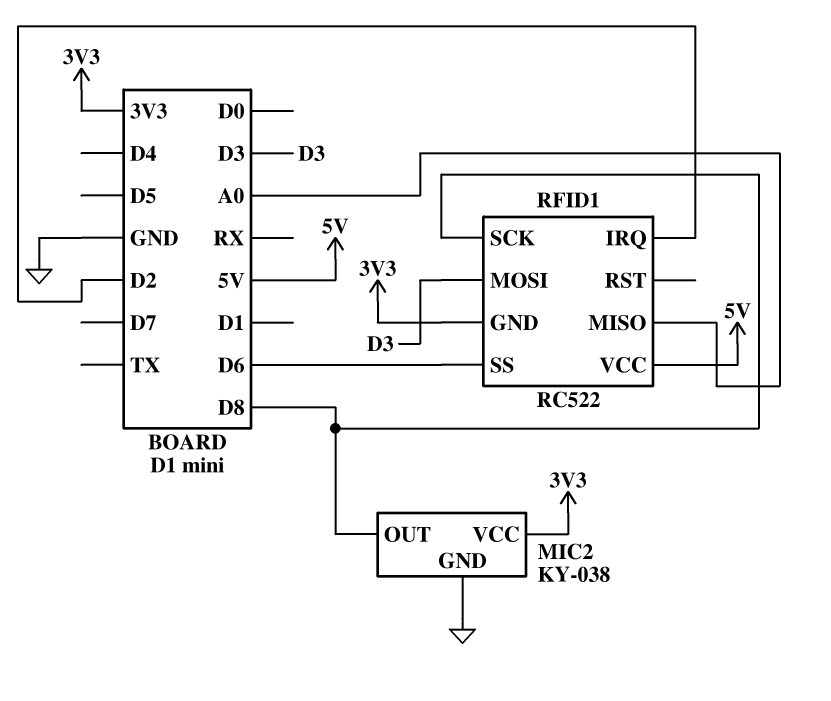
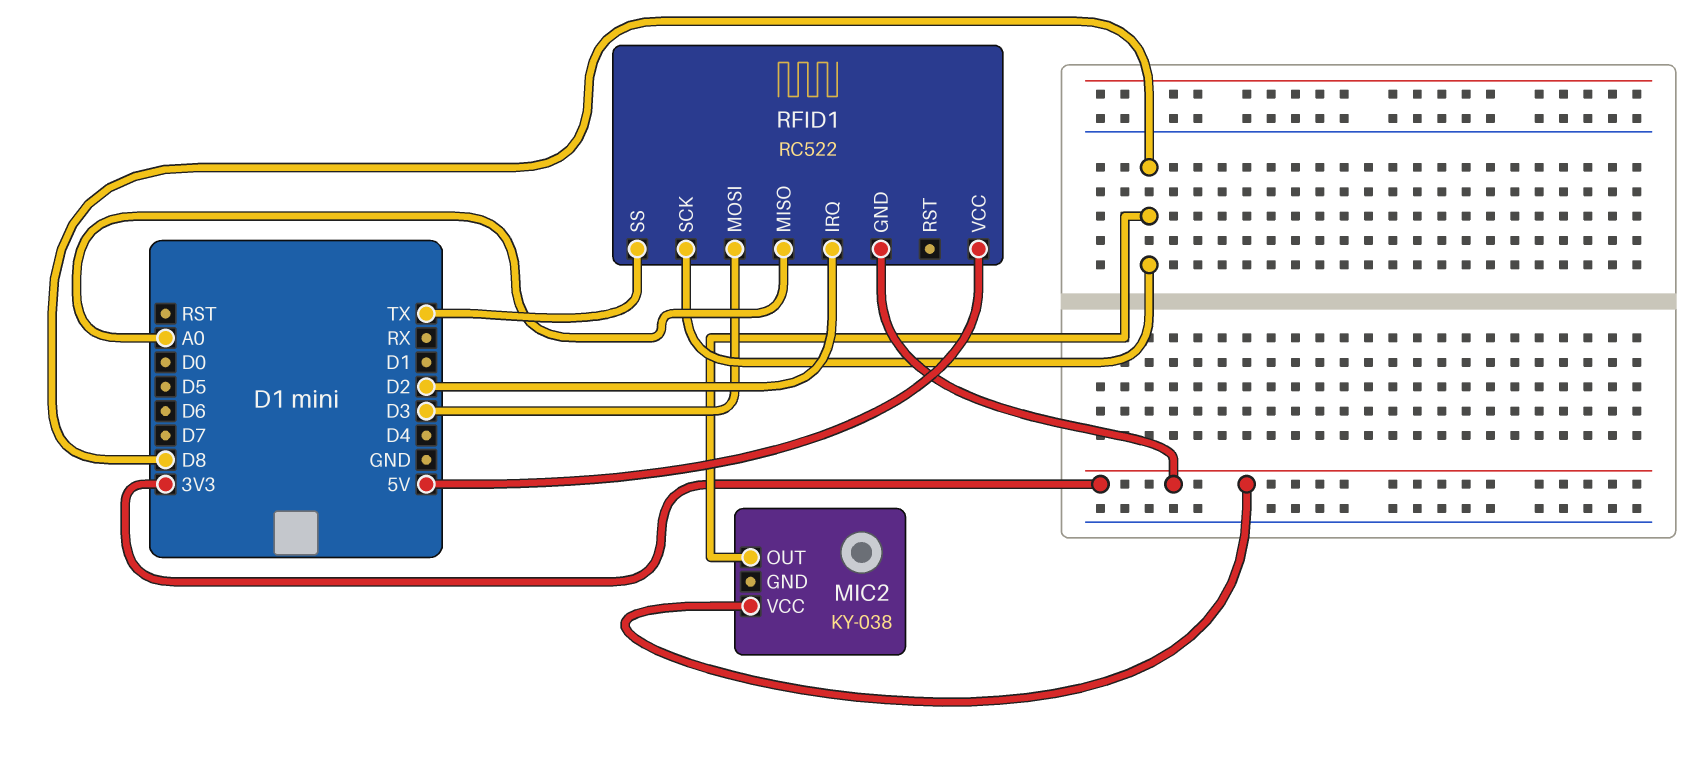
MIC2 pin GND: GND -> none
RFID1 pin SS: D6 -> TX

